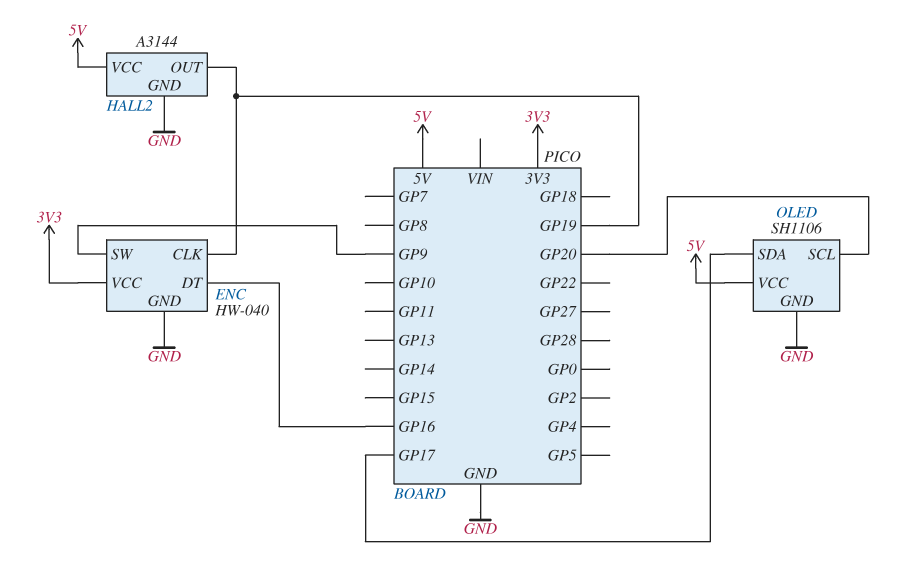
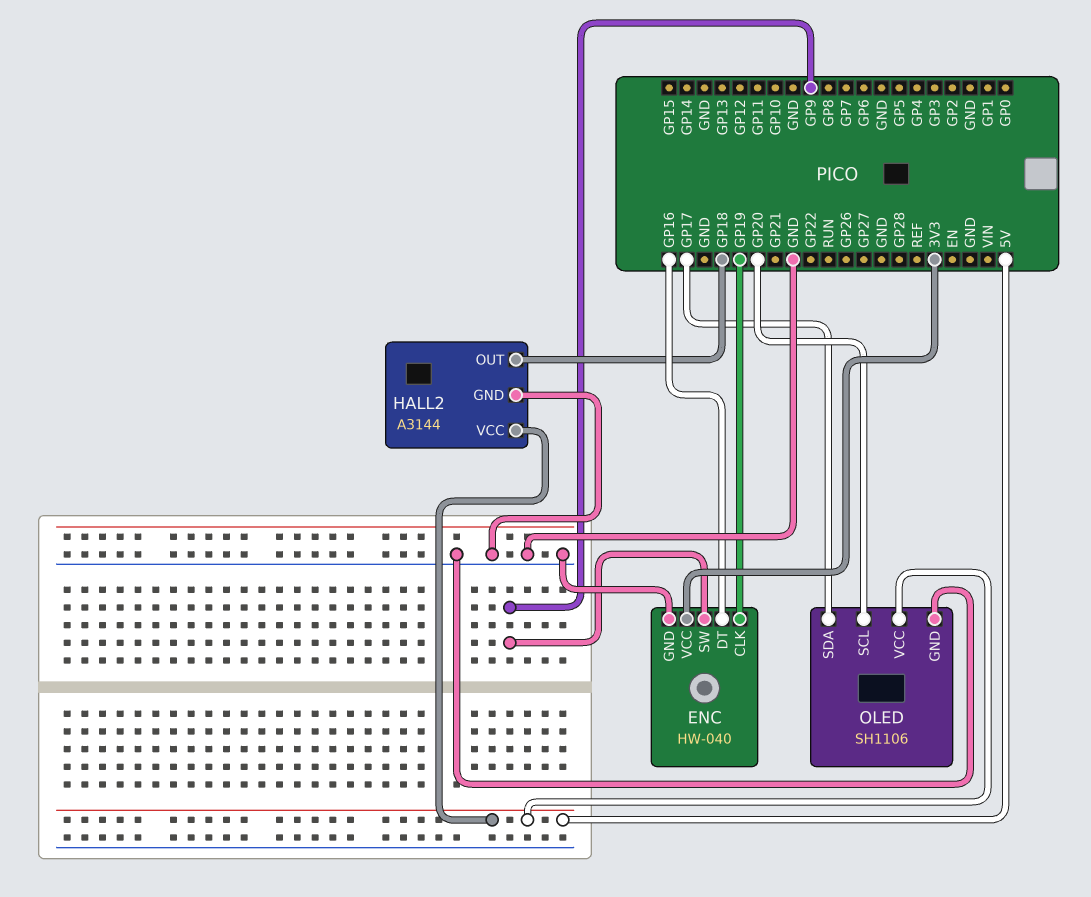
HALL2 pin OUT: GP19 -> GP18

